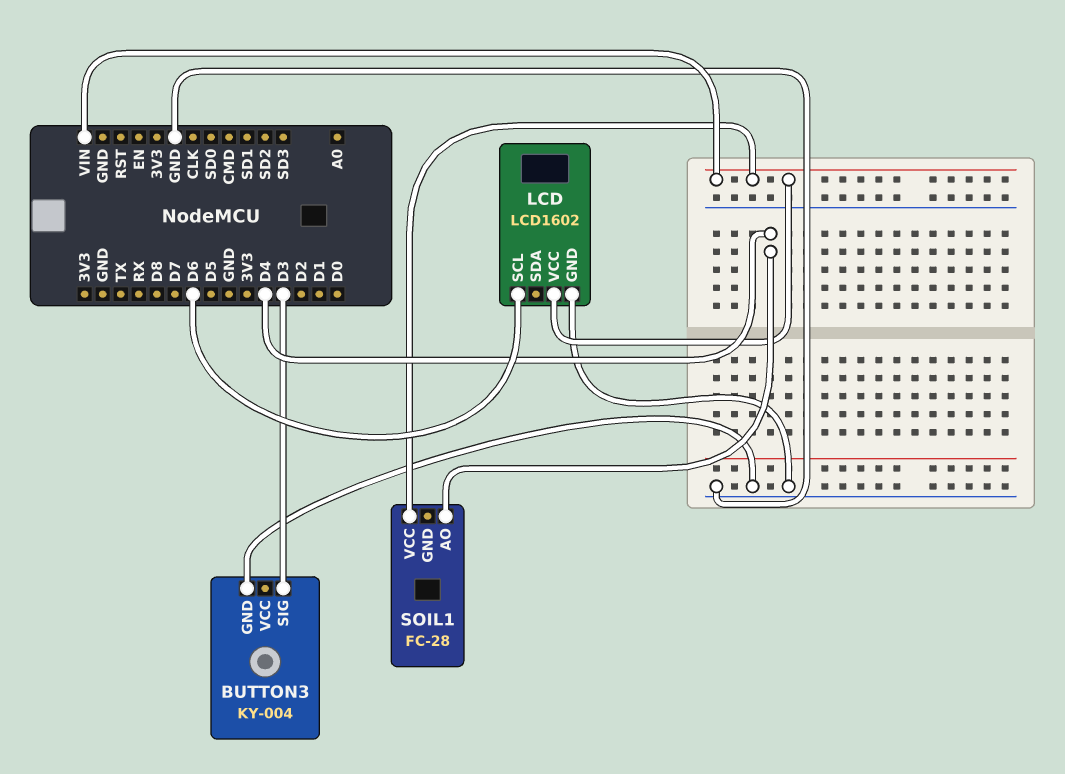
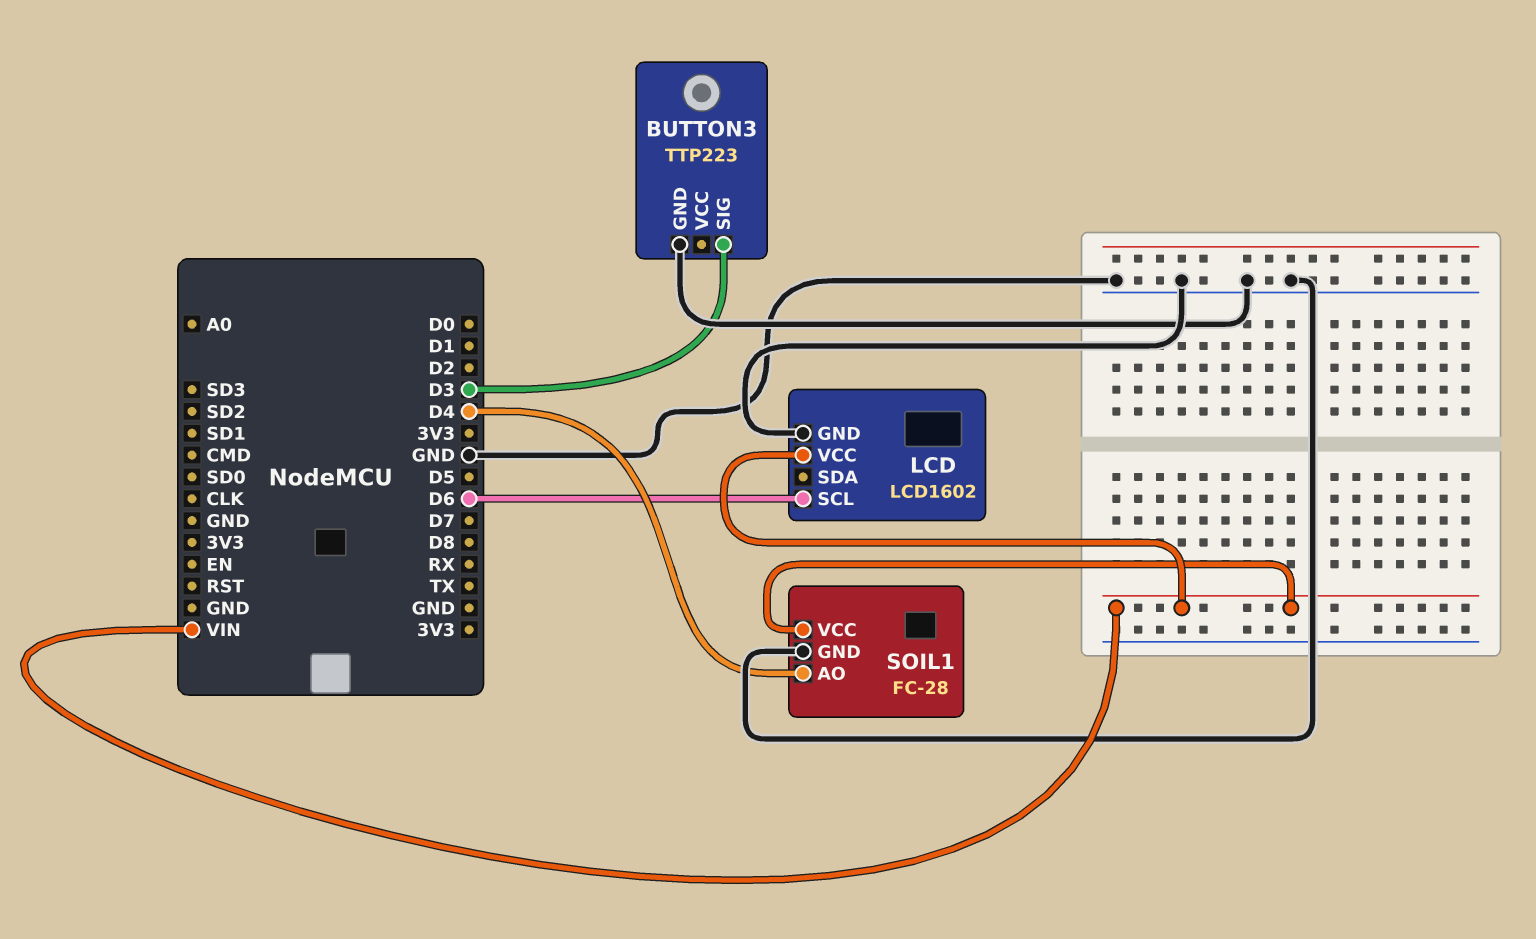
BUTTON3: KY-004 -> TTP223
SOIL1 pin GND: none -> GND

